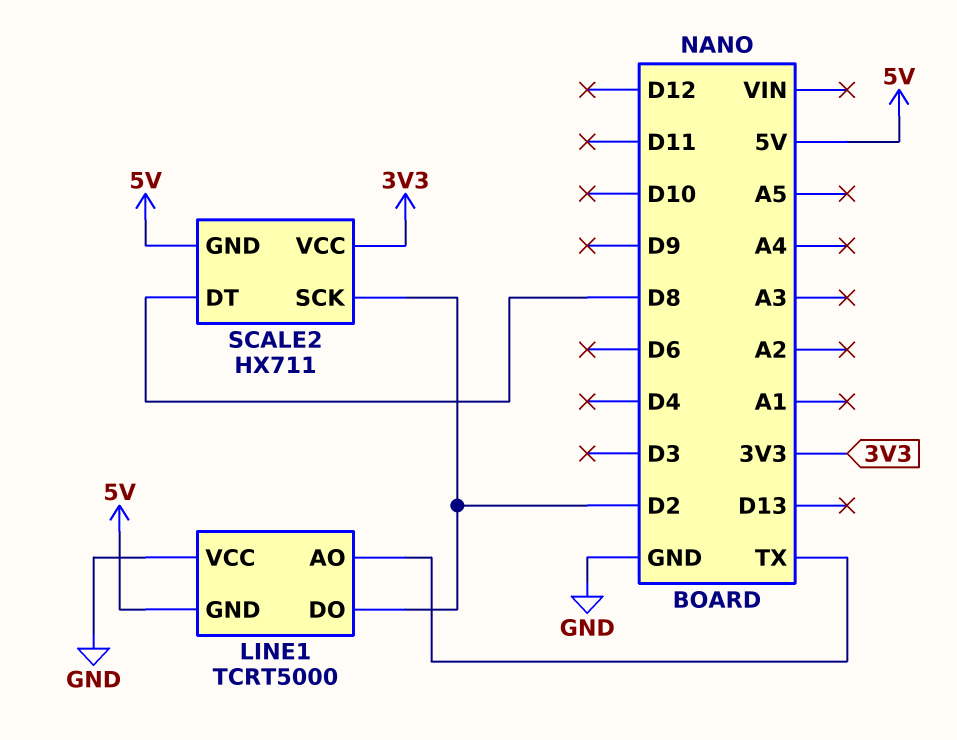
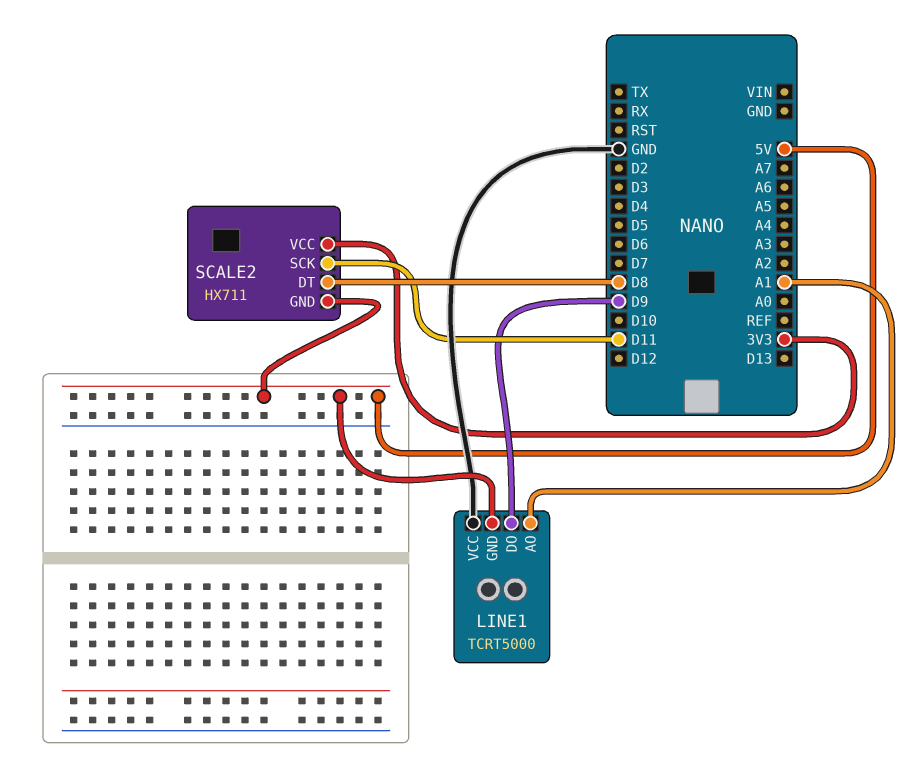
LINE1 pin AO: TX -> A1
LINE1 pin DO: D2 -> D9
SCALE2 pin SCK: D2 -> D11

